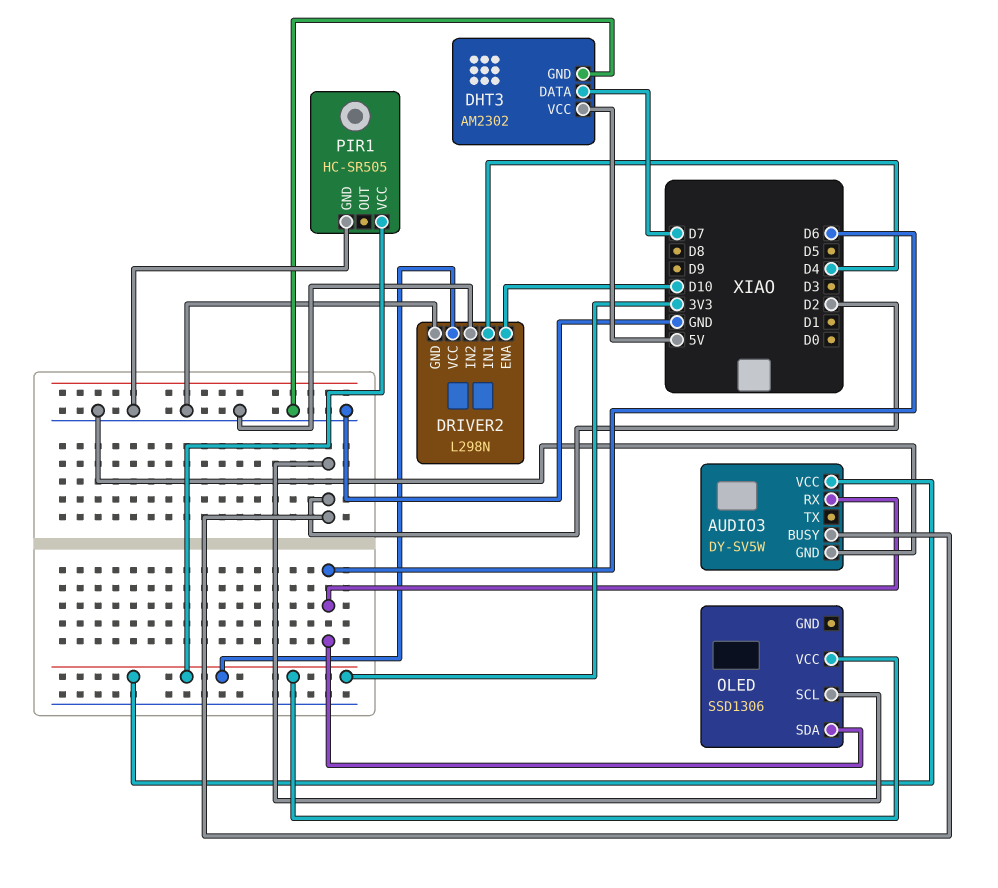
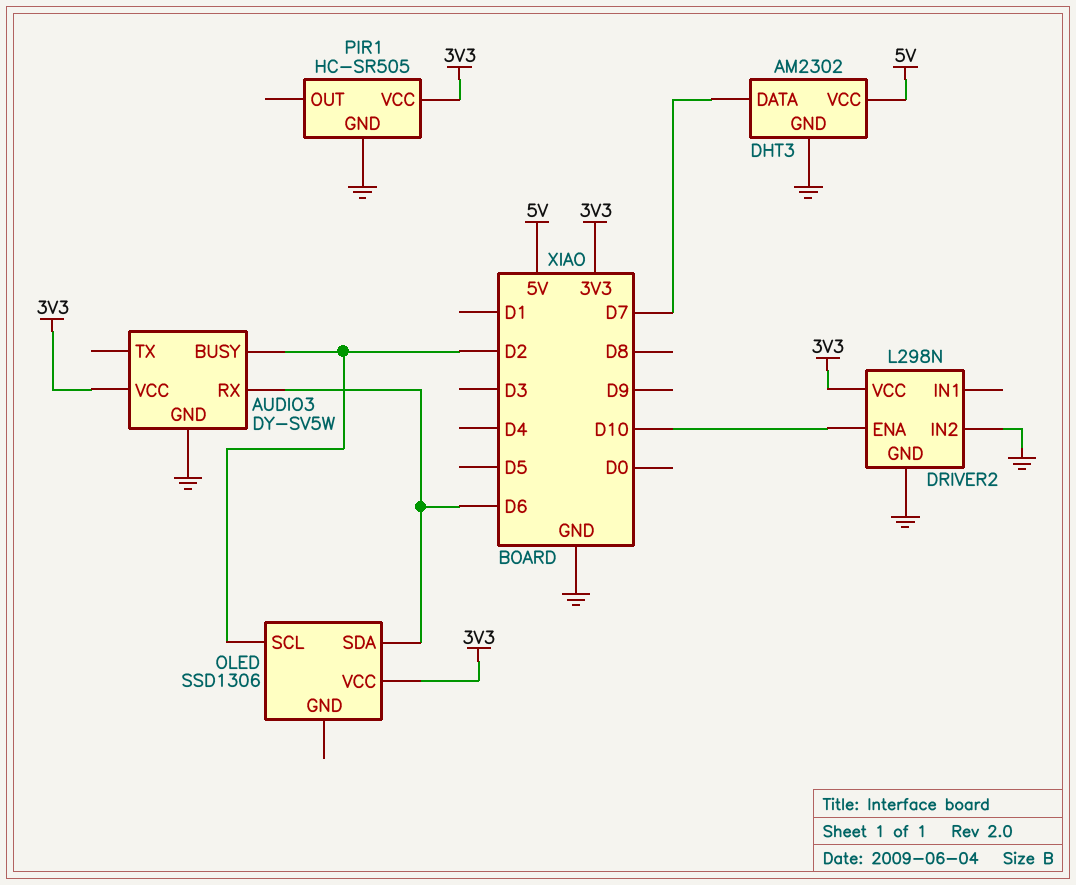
DRIVER2 pin IN1: D4 -> none

